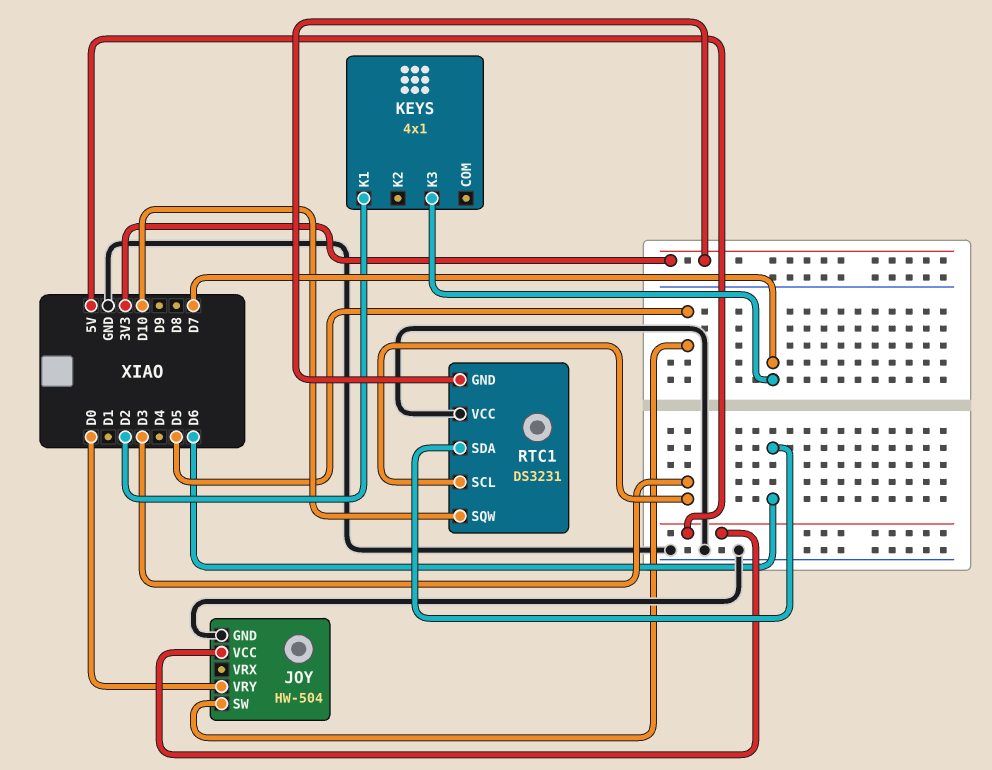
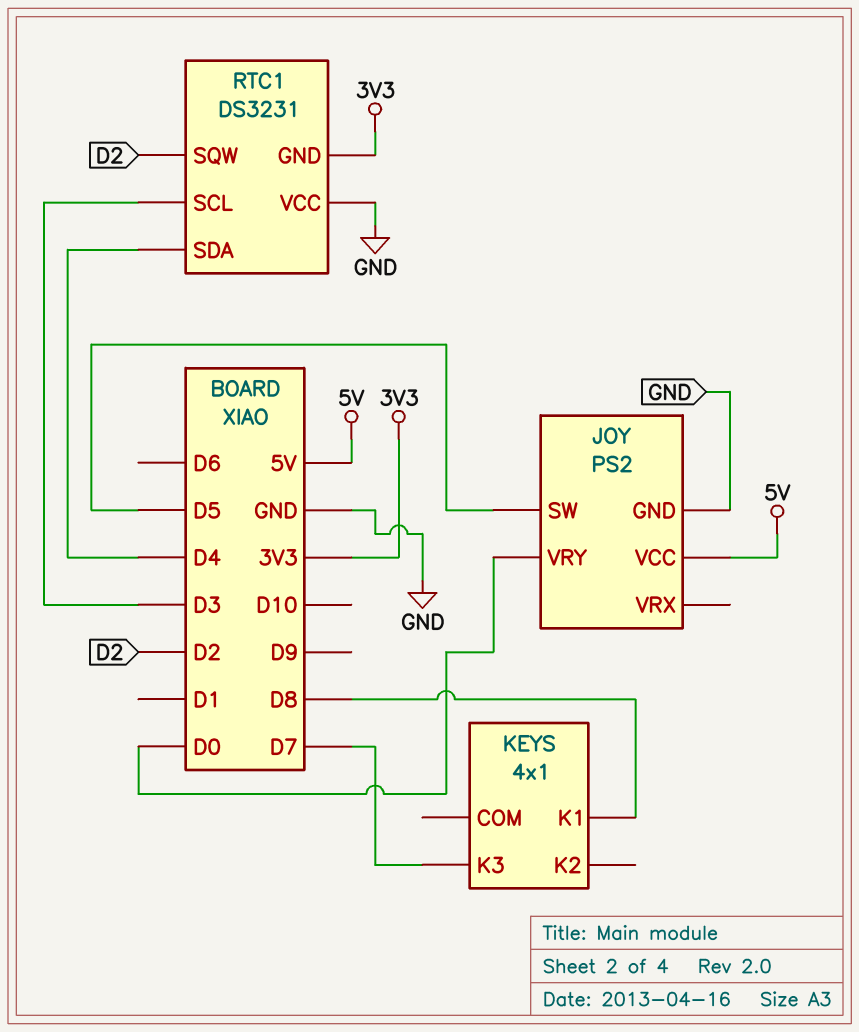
JOY: HW-504 -> PS2
KEYS pin K1: D2 -> D8
RTC1 pin SDA: D6 -> D4
RTC1 pin SQW: D10 -> D2

